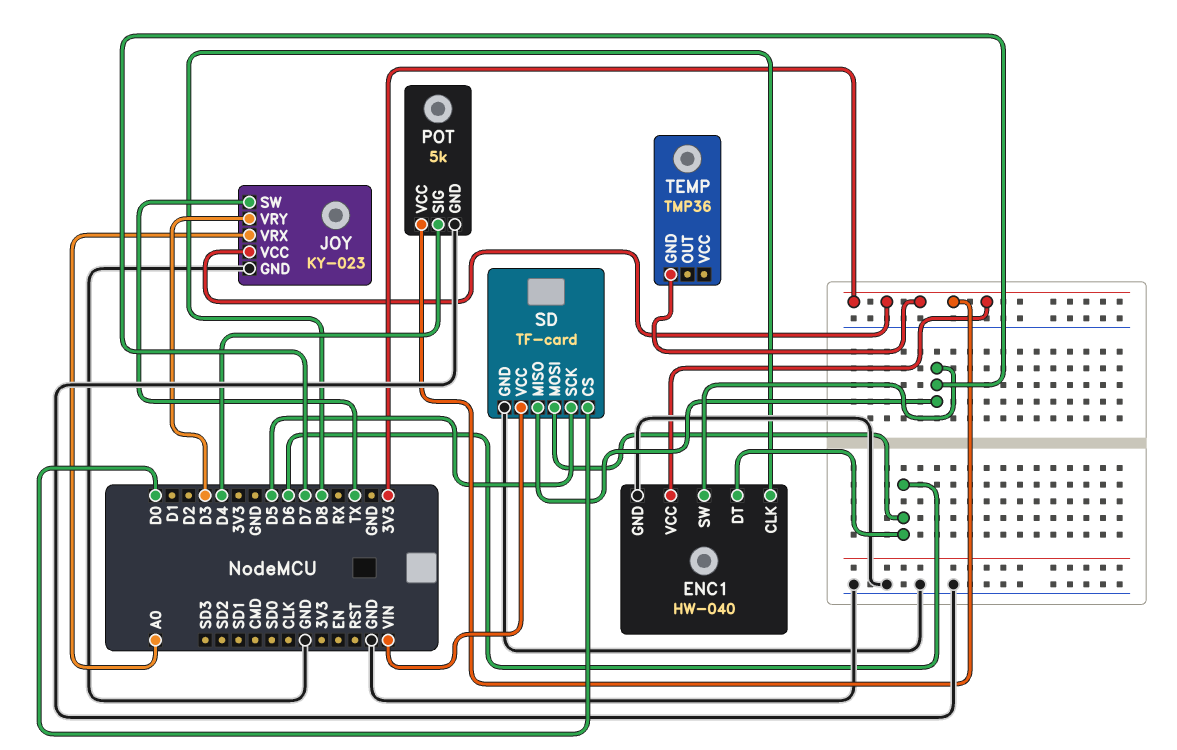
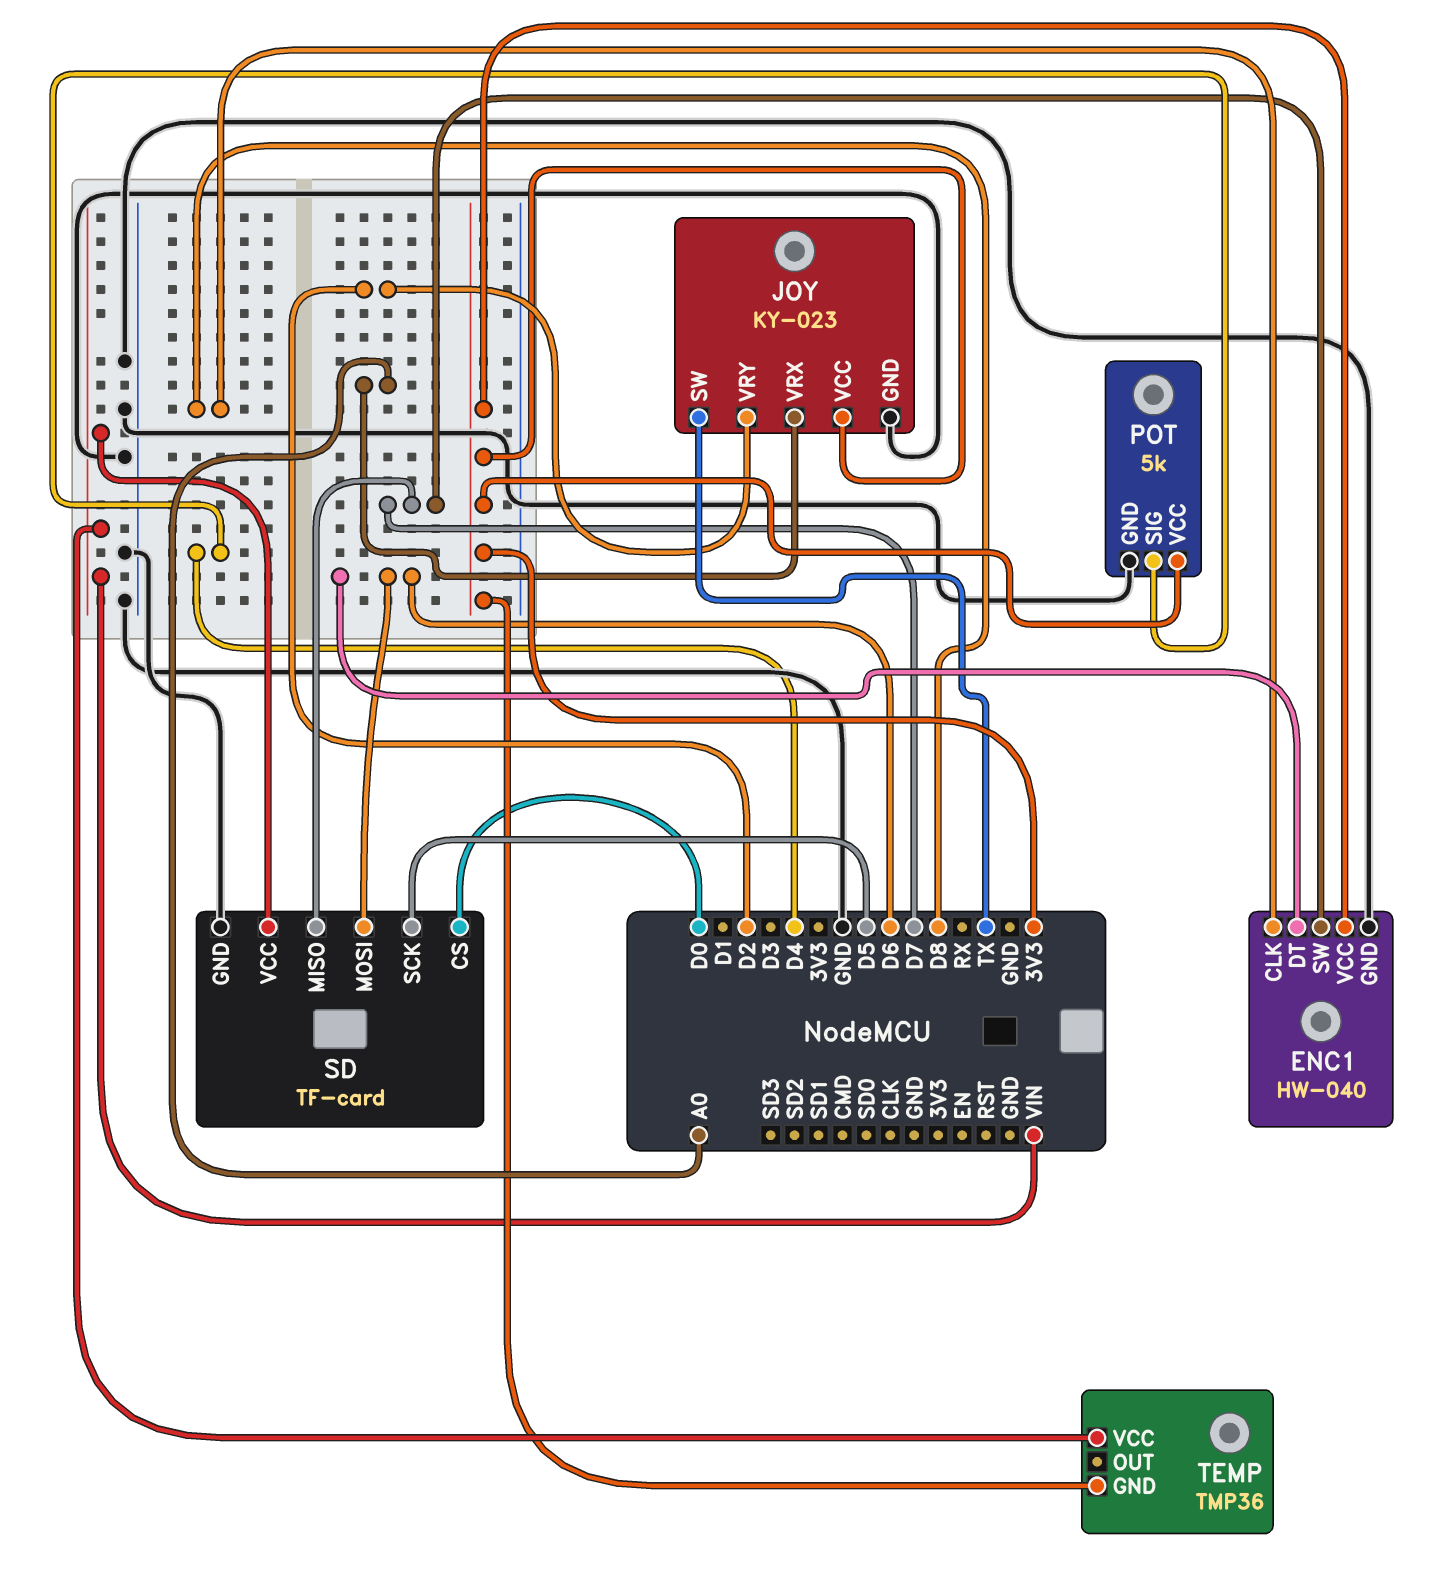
JOY pin VRY: D3 -> D2
TEMP pin VCC: none -> VIN

